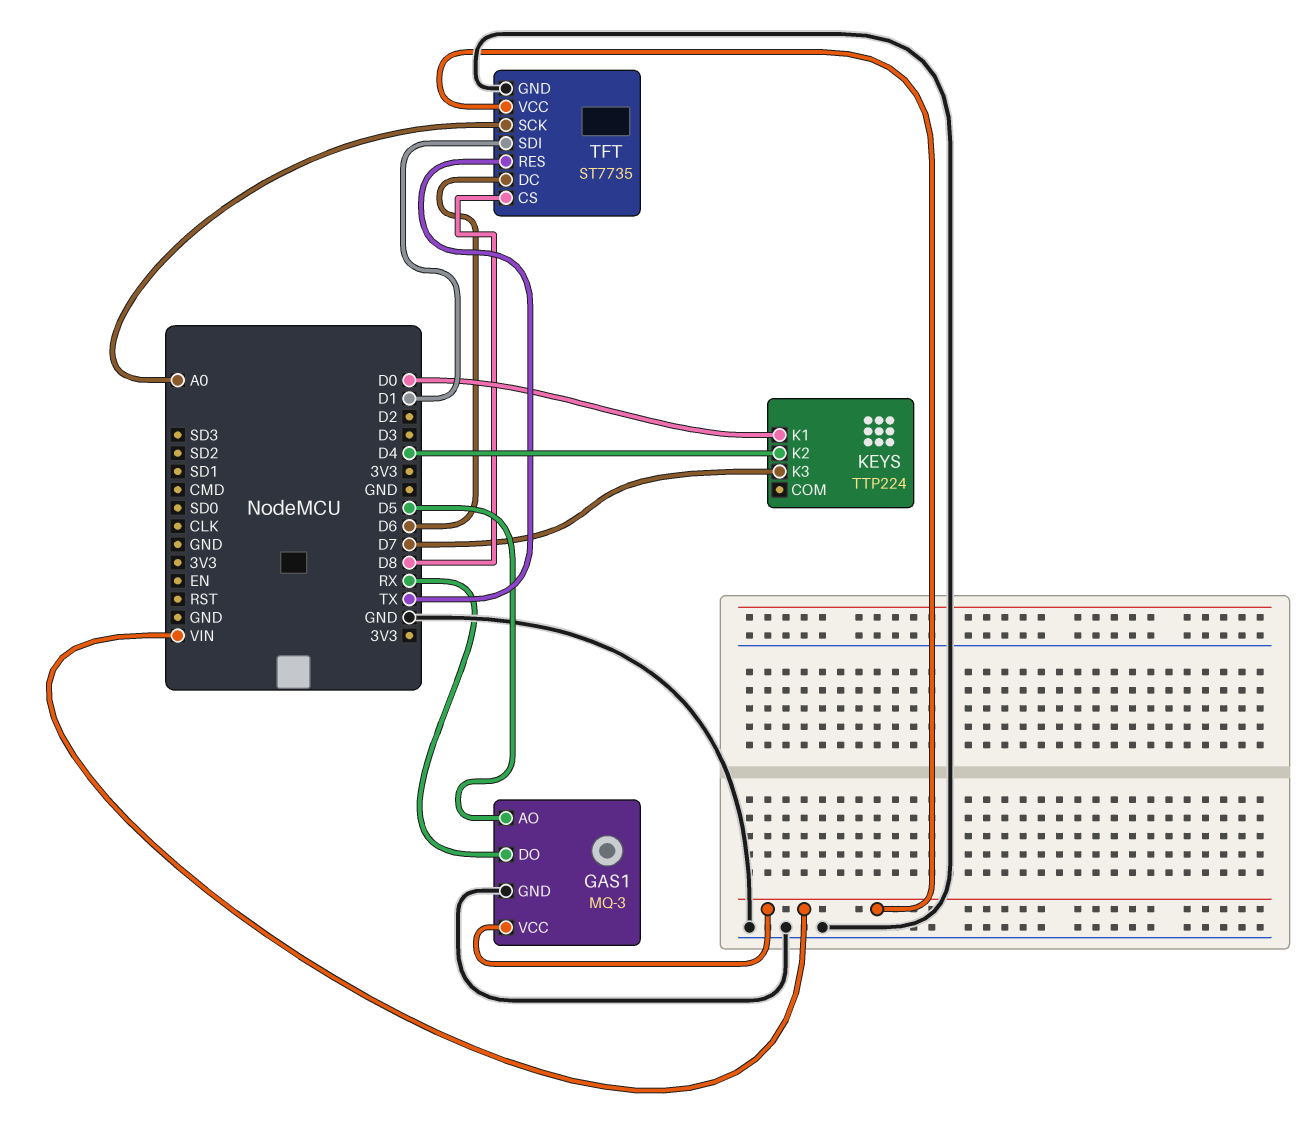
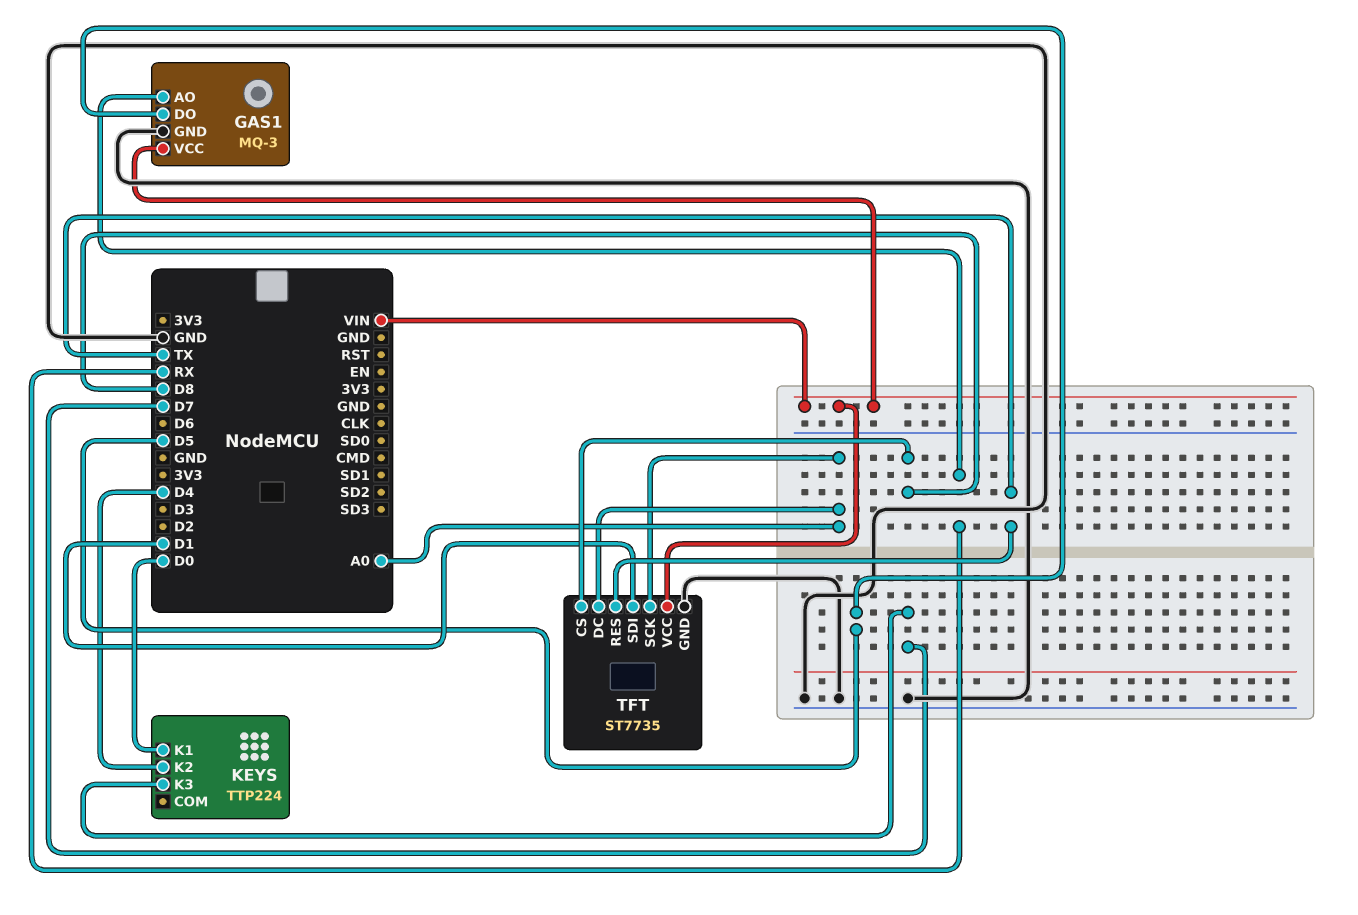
GAS1 pin AO: D5 -> RX
GAS1 pin DO: RX -> D5
TFT pin DC: D6 -> A0

